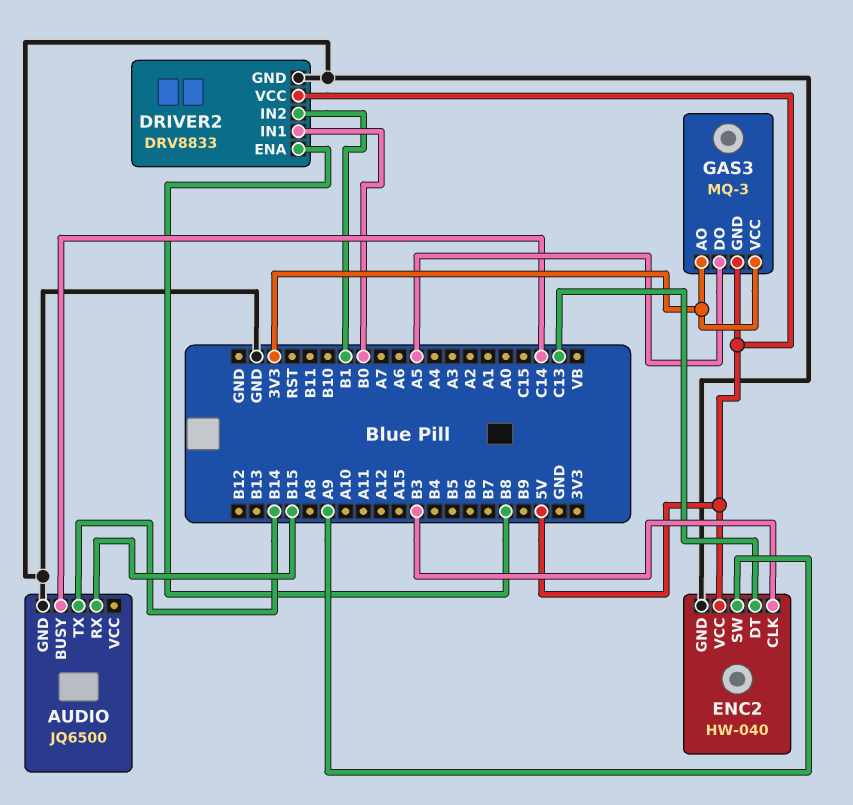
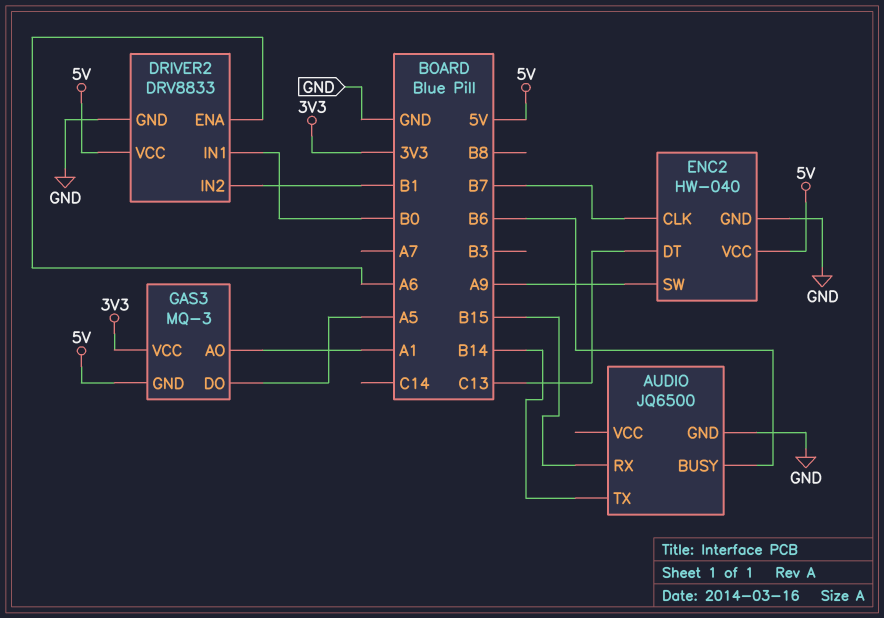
AUDIO pin BUSY: C14 -> B6
DRIVER2 pin ENA: B8 -> A6
ENC2 pin CLK: B3 -> B7
GAS3 pin AO: 3V3 -> A1

